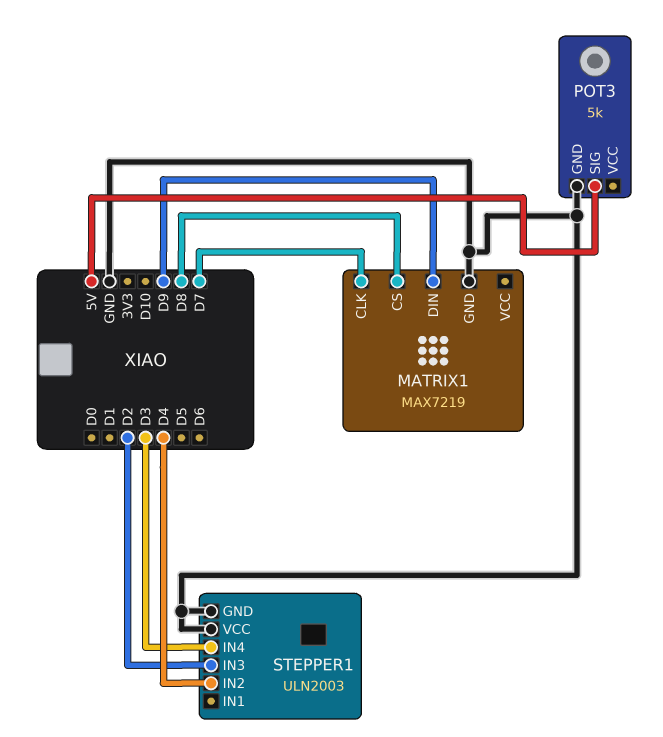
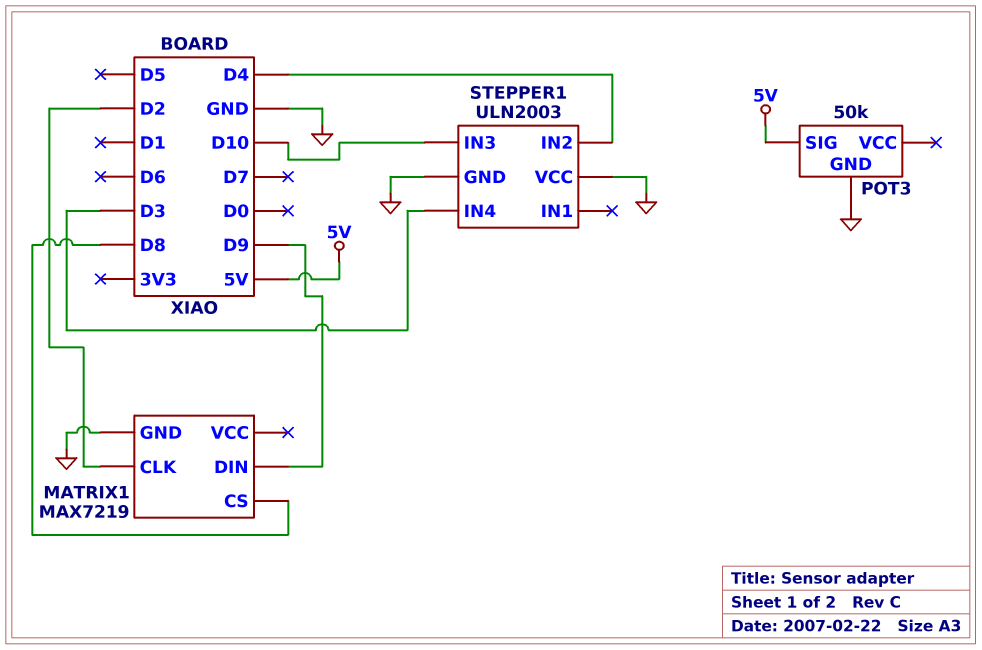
MATRIX1 pin CLK: D7 -> D2
POT3: 5k -> 50k
STEPPER1 pin IN3: D2 -> D10

